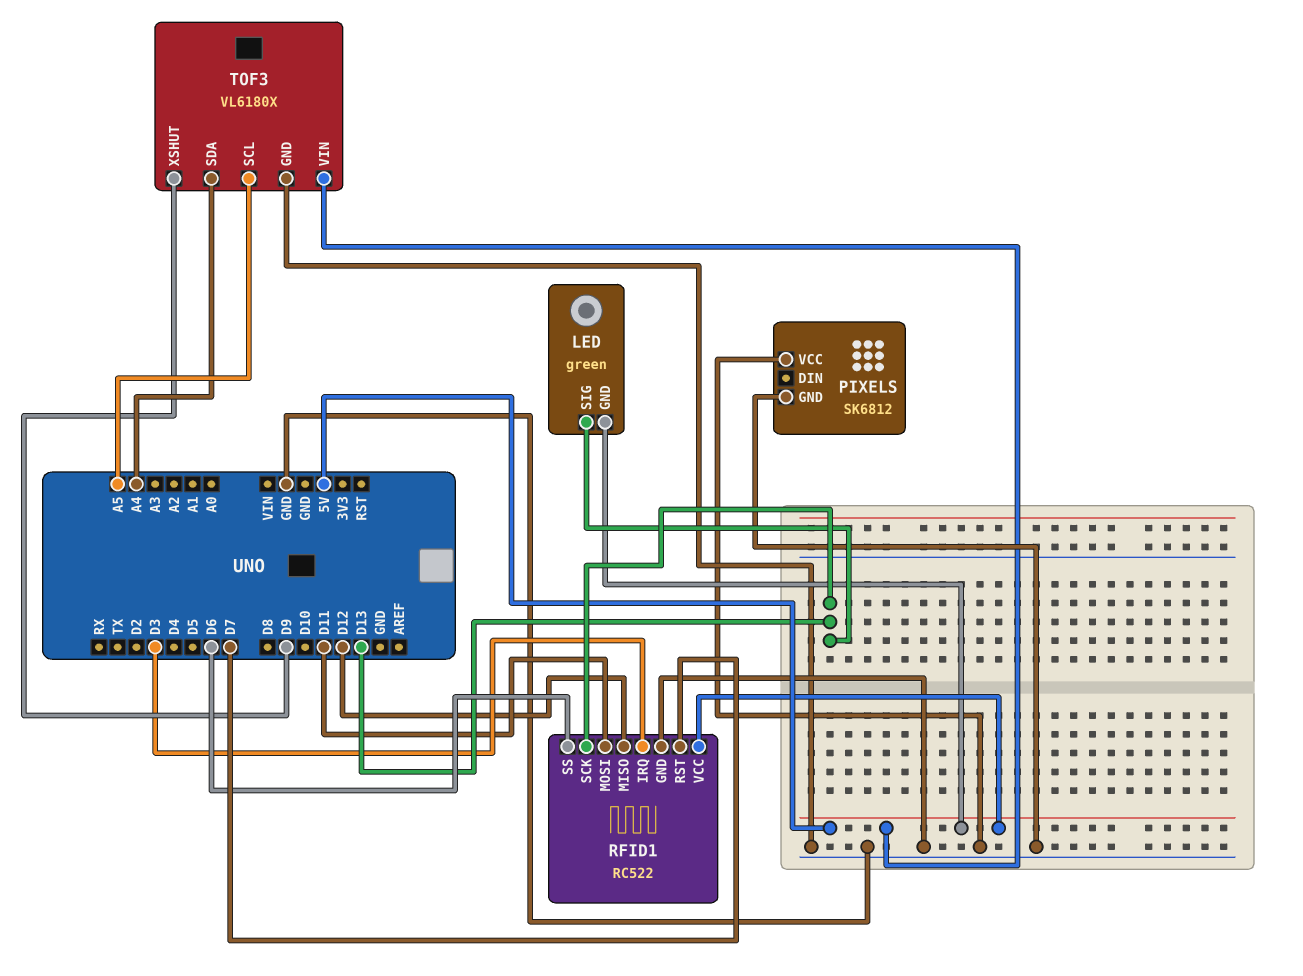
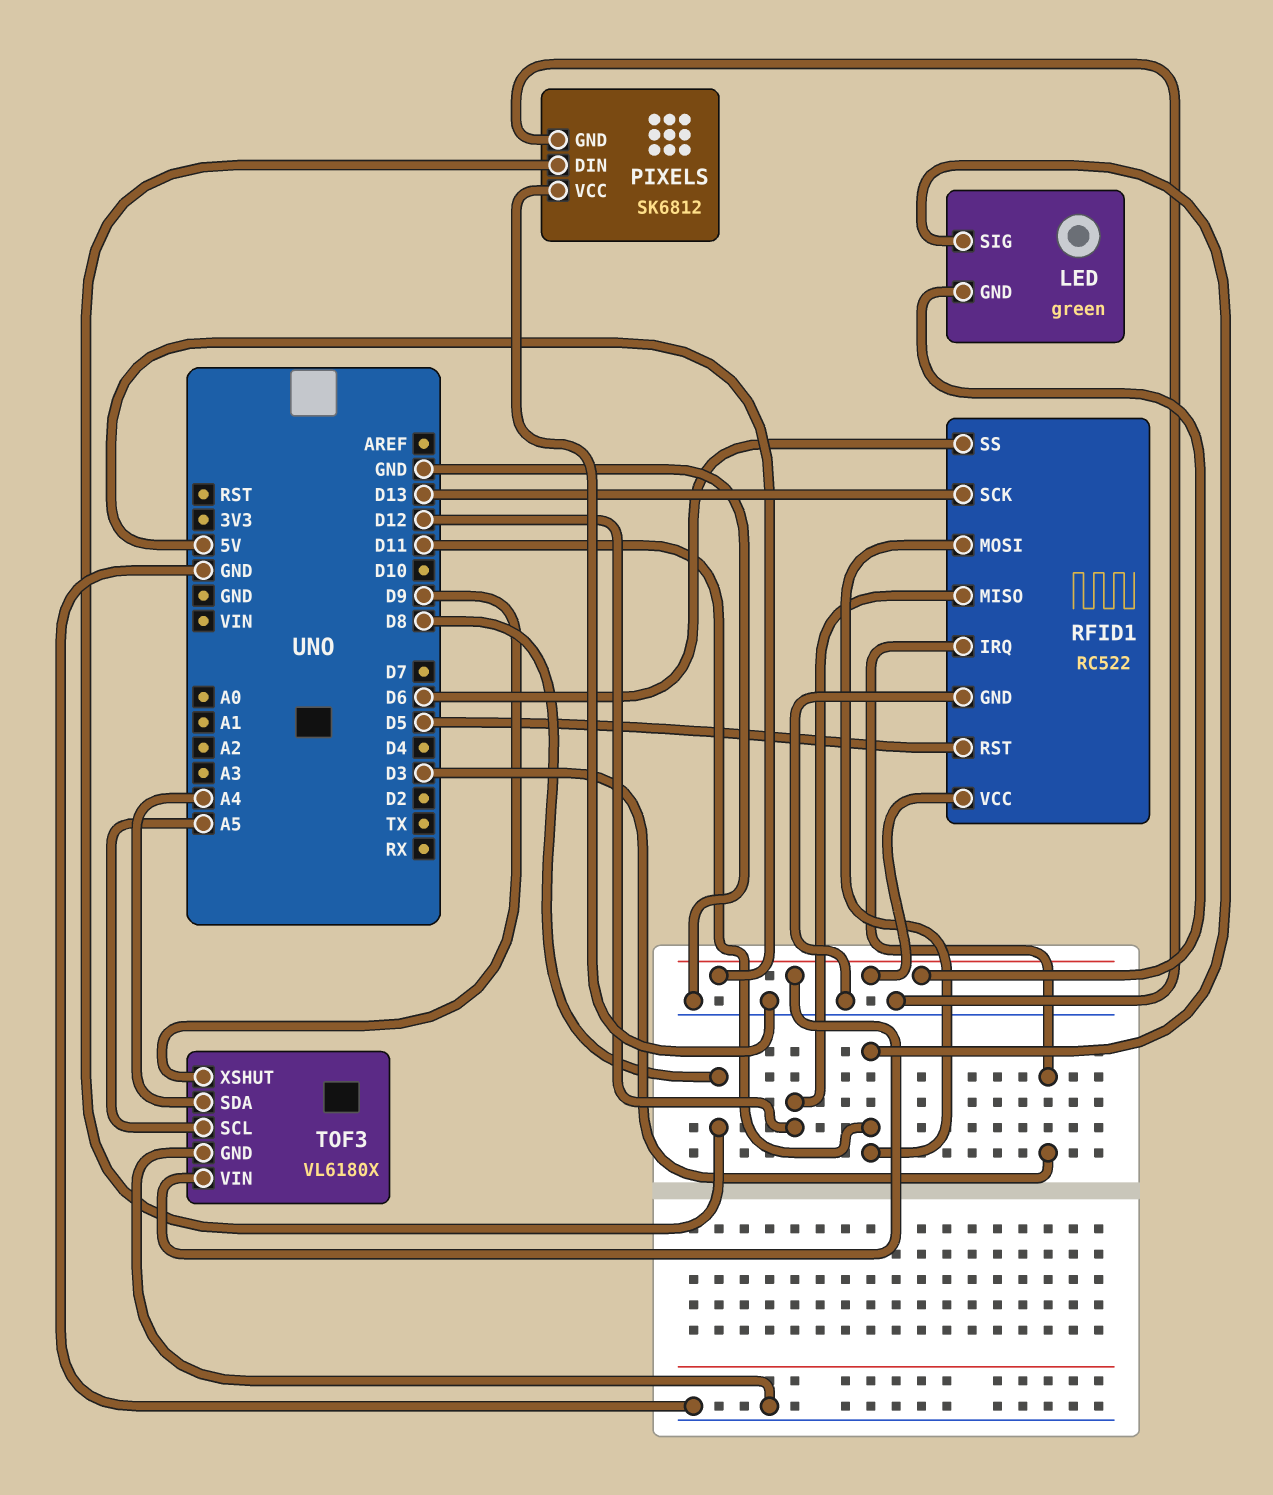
LED pin SIG: D13 -> D11
PIXELS pin DIN: none -> D8
RFID1 pin RST: D7 -> D5

